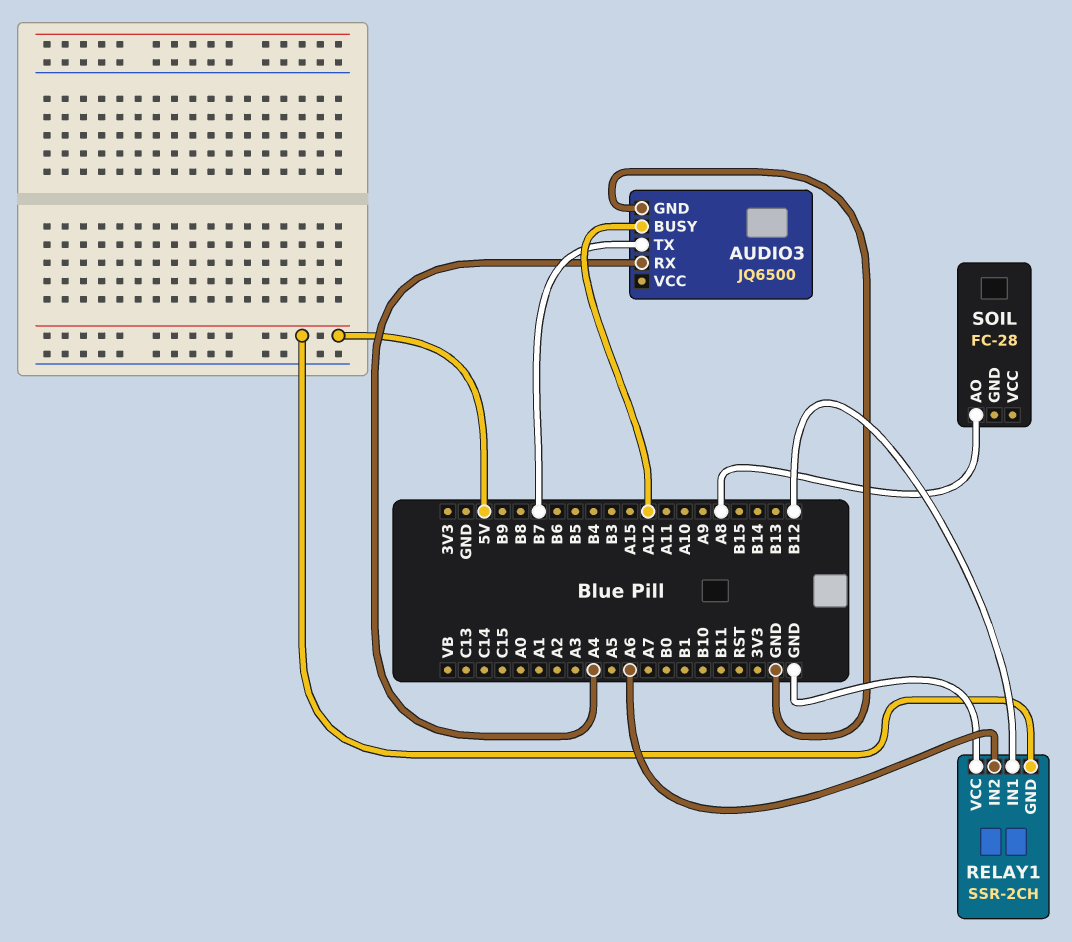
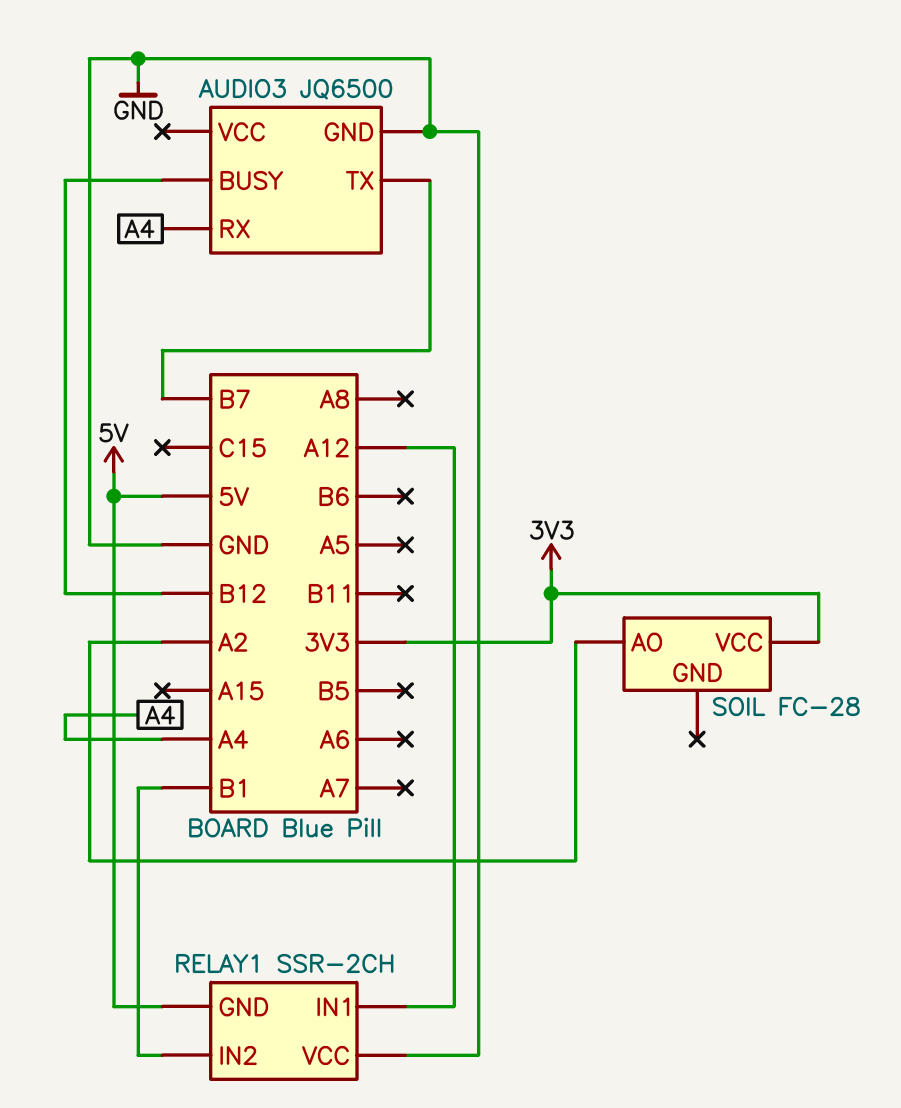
AUDIO3 pin BUSY: A12 -> B12
RELAY1 pin IN1: B12 -> A12
RELAY1 pin IN2: A6 -> B1
SOIL pin AO: A8 -> A2
SOIL pin VCC: none -> 3V3

